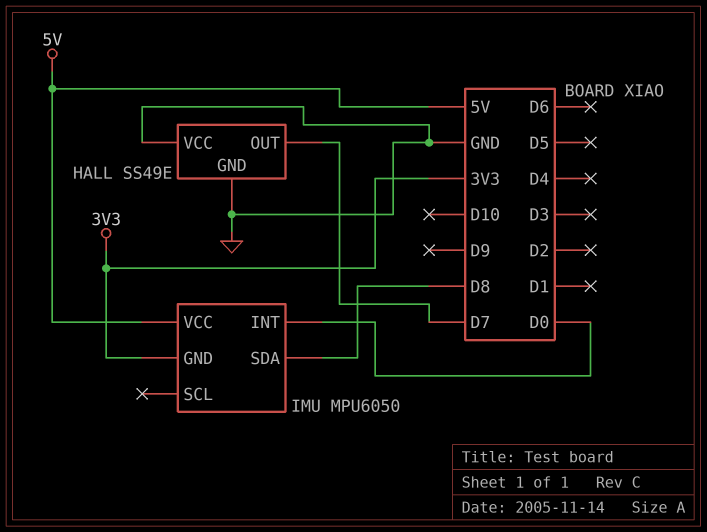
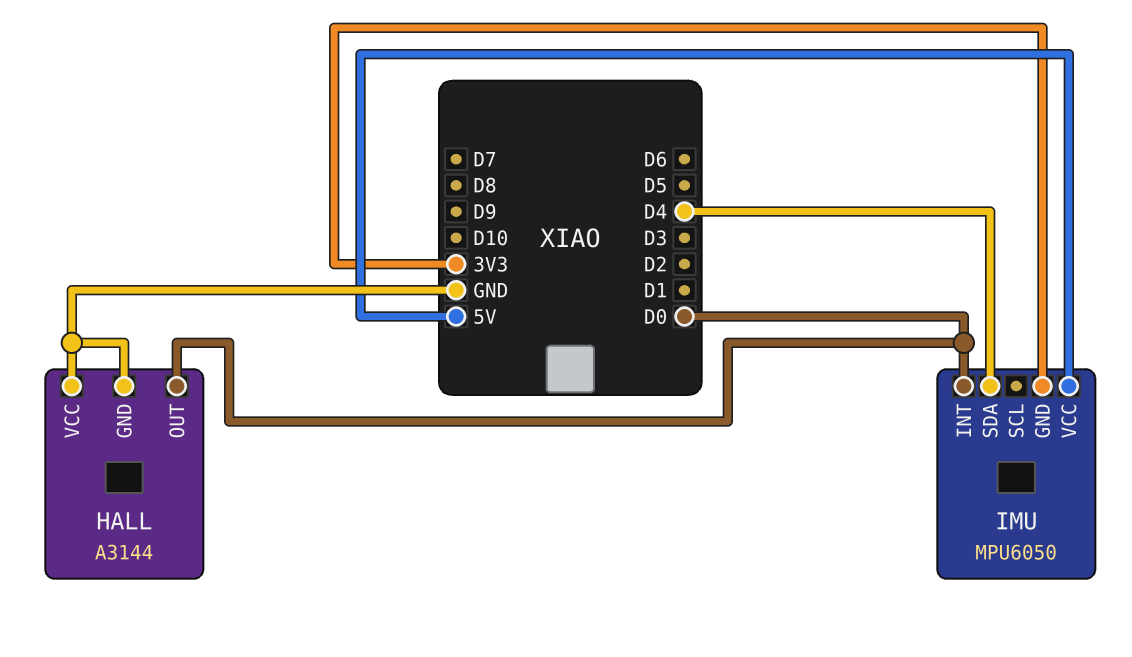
HALL: SS49E -> A3144
HALL pin OUT: D7 -> D0
IMU pin SDA: D8 -> D4

